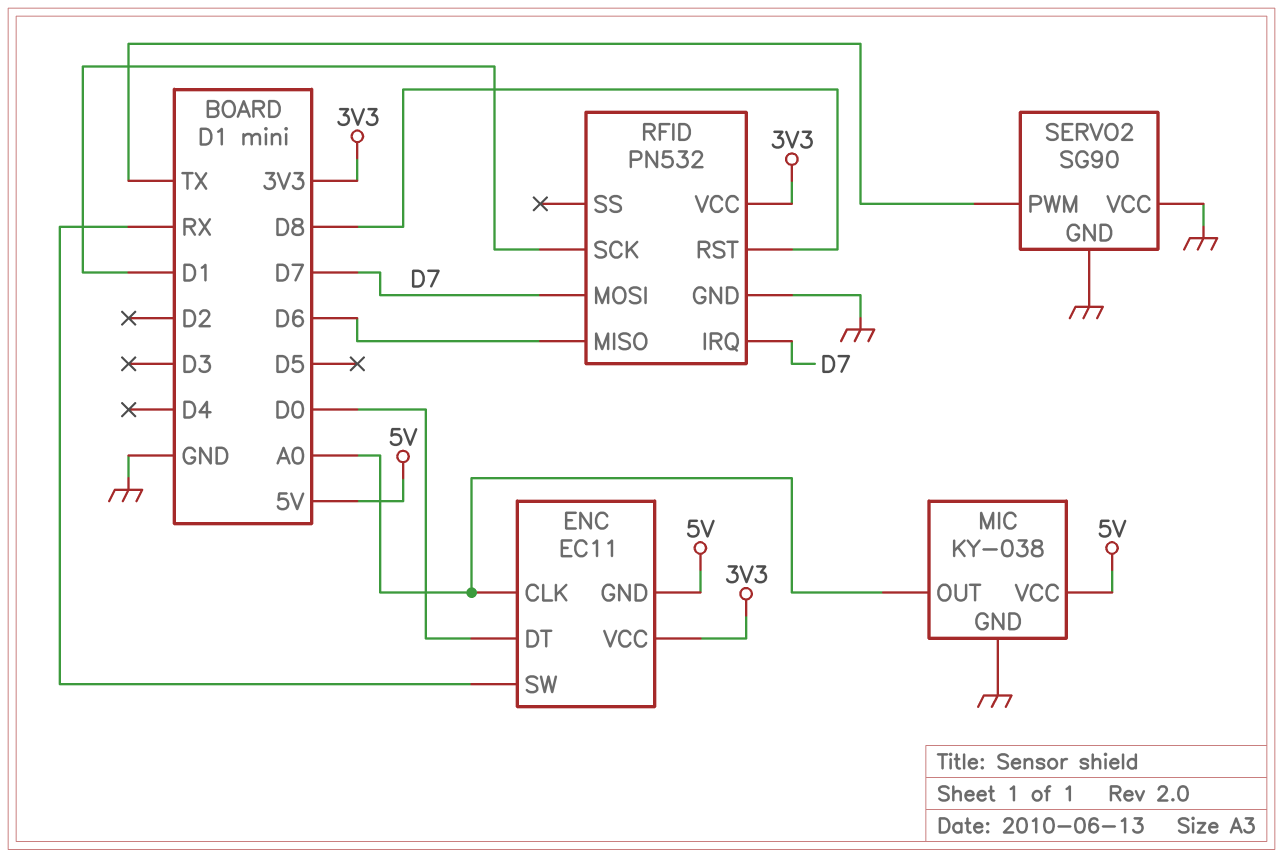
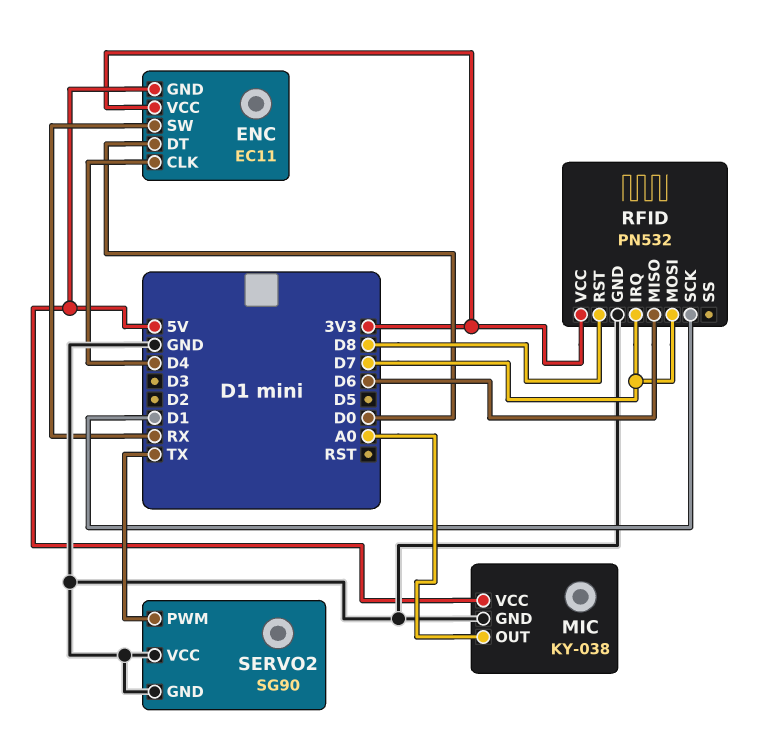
ENC pin CLK: A0 -> D4

